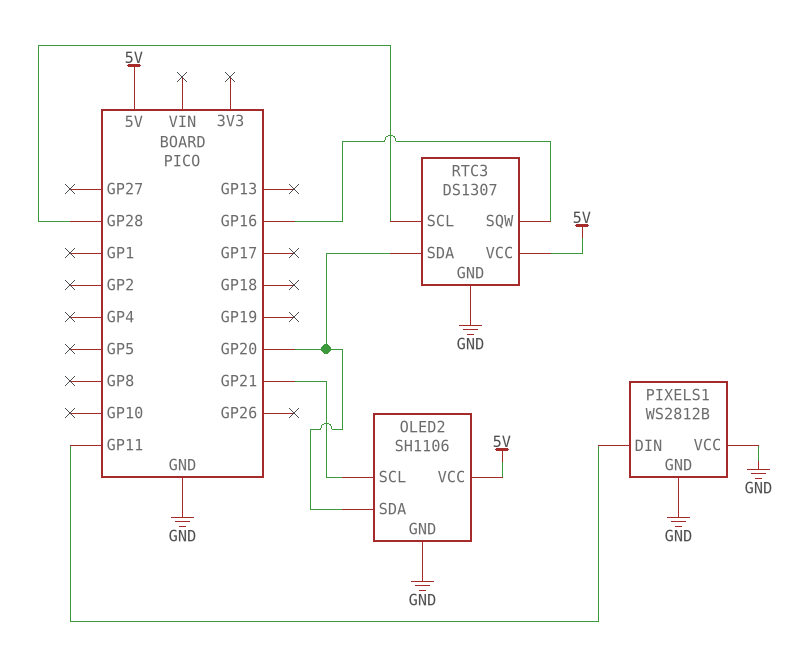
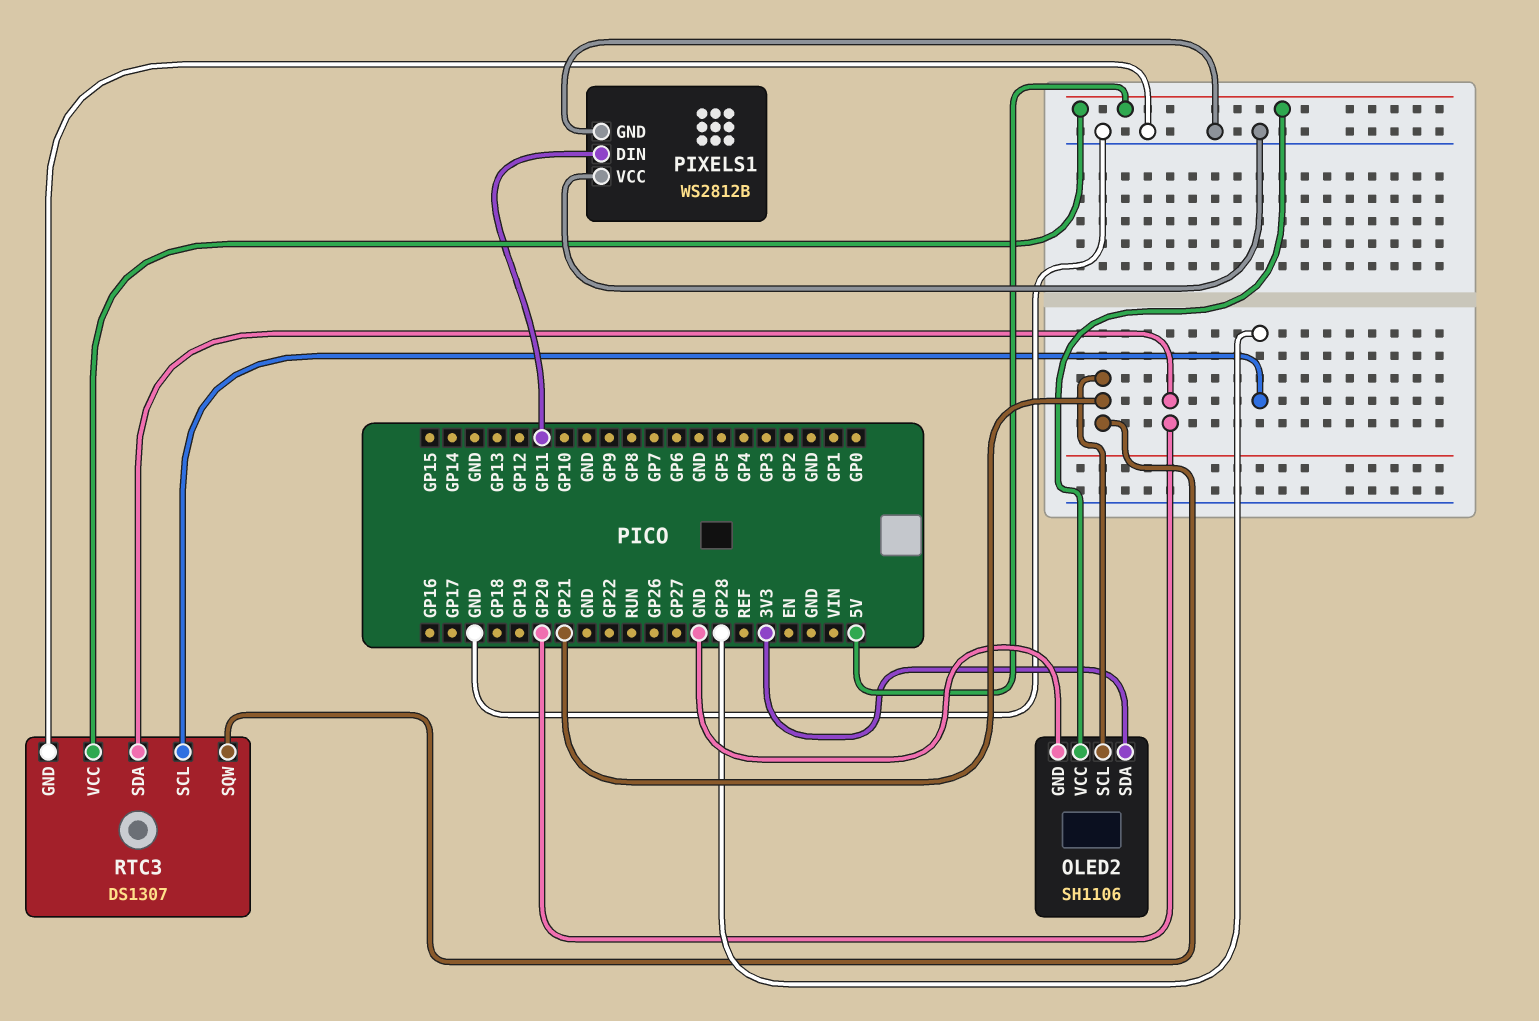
OLED2 pin SDA: GP20 -> 3V3
RTC3 pin SQW: GP16 -> GP21

